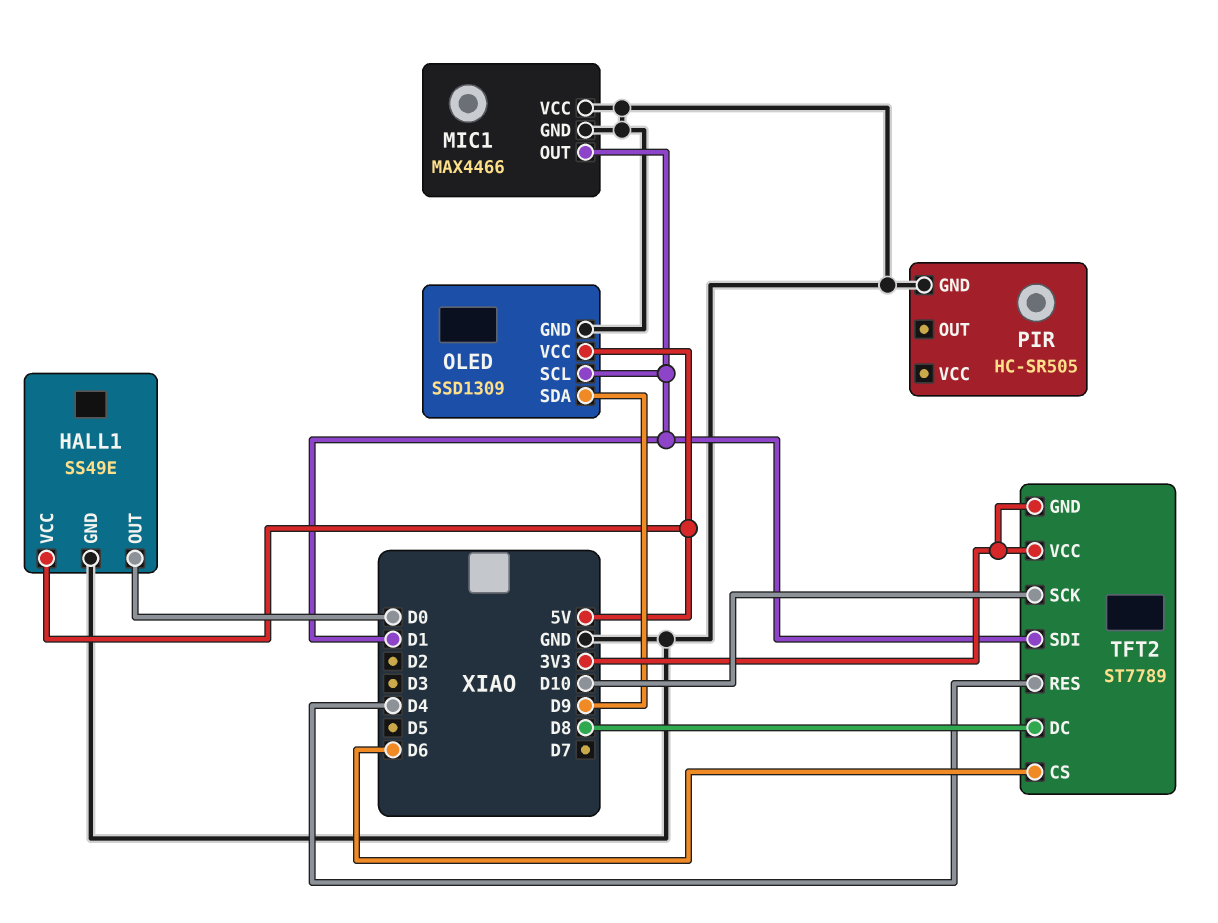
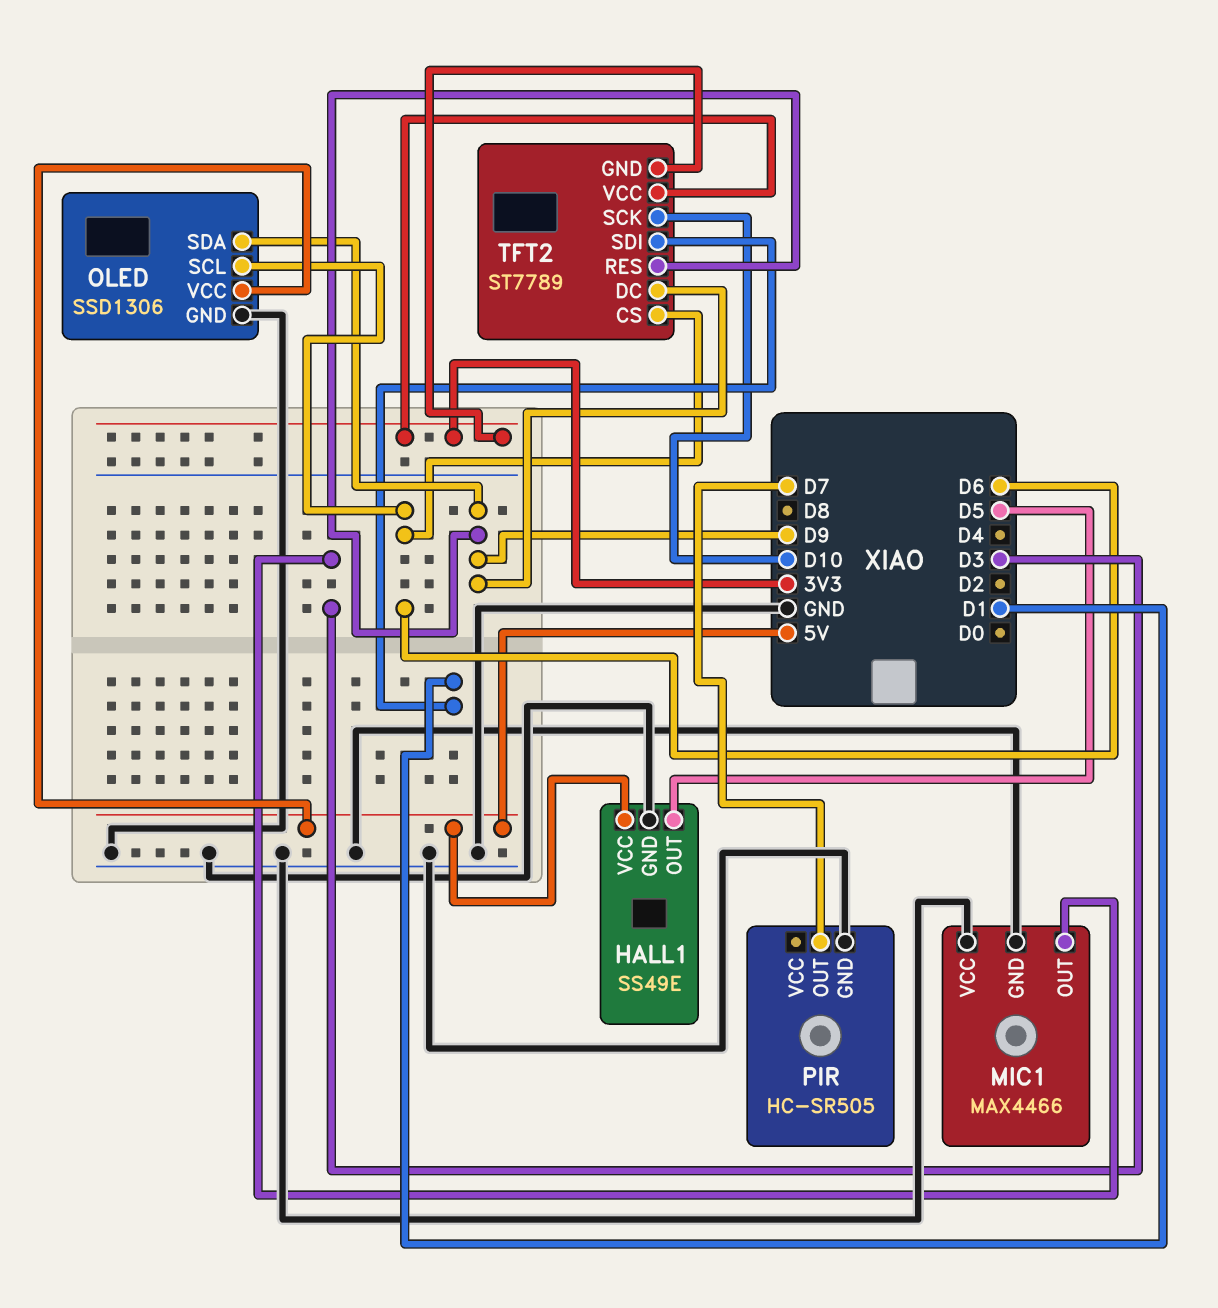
HALL1 pin OUT: D0 -> D5
MIC1 pin OUT: D1 -> D3
OLED: SSD1309 -> SSD1306
OLED pin SCL: D1 -> D6
PIR pin OUT: none -> D7
TFT2 pin DC: D8 -> D9
TFT2 pin RES: D4 -> D9

